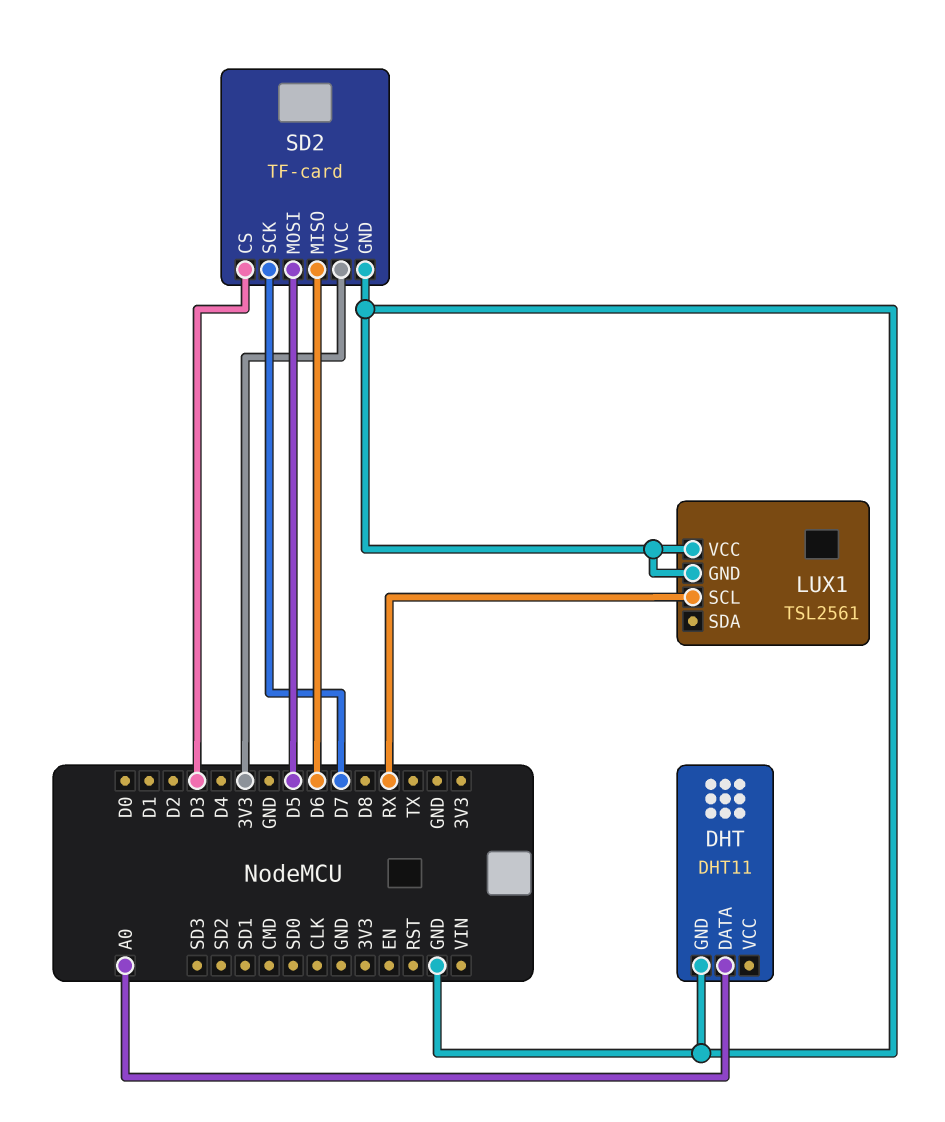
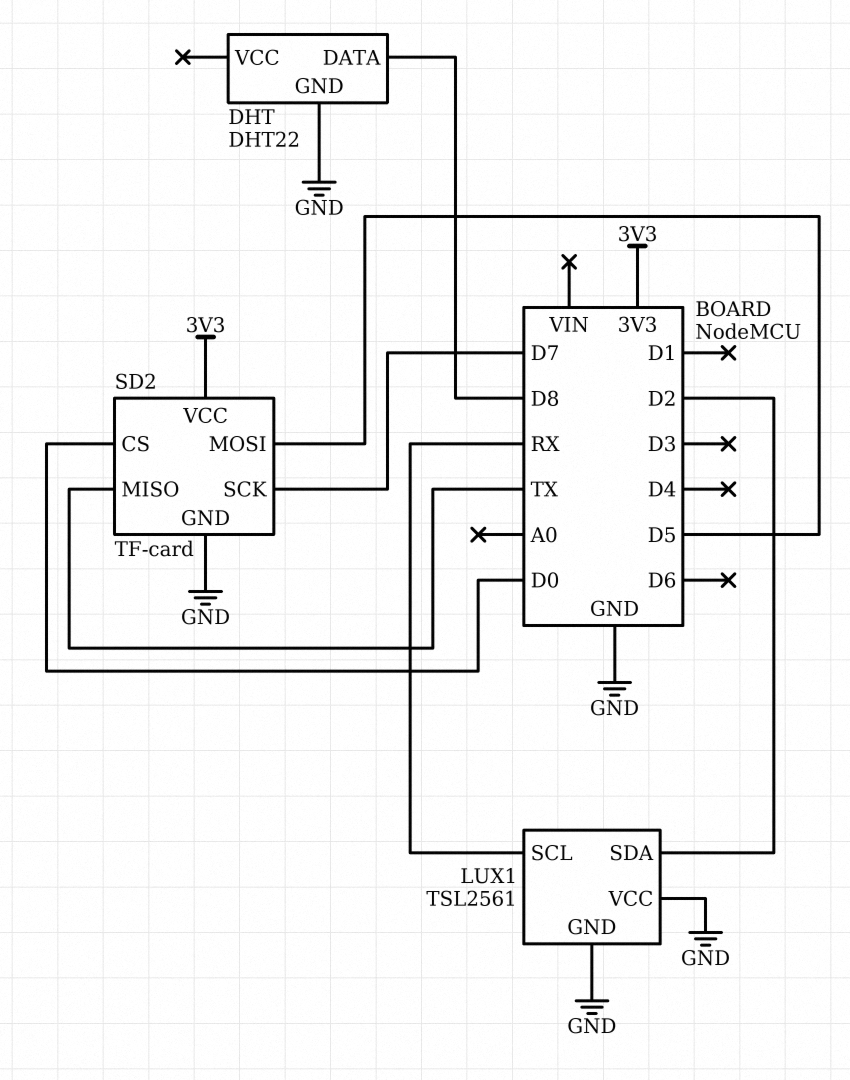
DHT: DHT11 -> DHT22
DHT pin DATA: A0 -> D8
LUX1 pin SDA: none -> D2
SD2 pin CS: D3 -> D0
SD2 pin MISO: D6 -> TX

